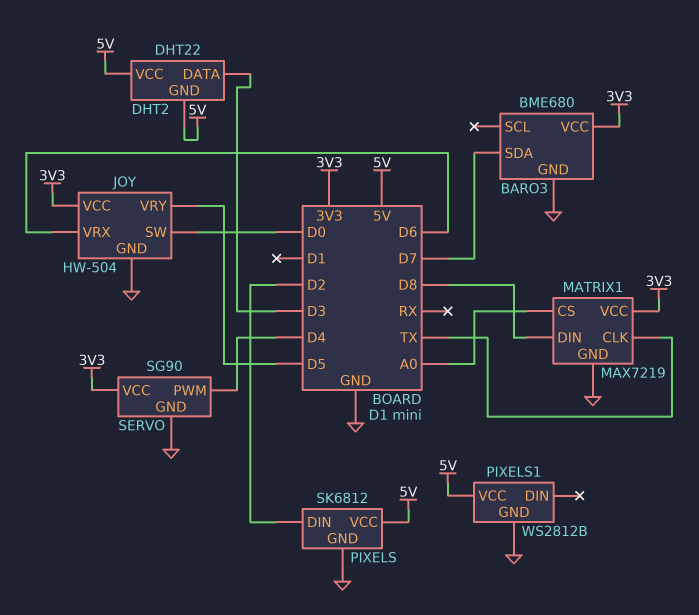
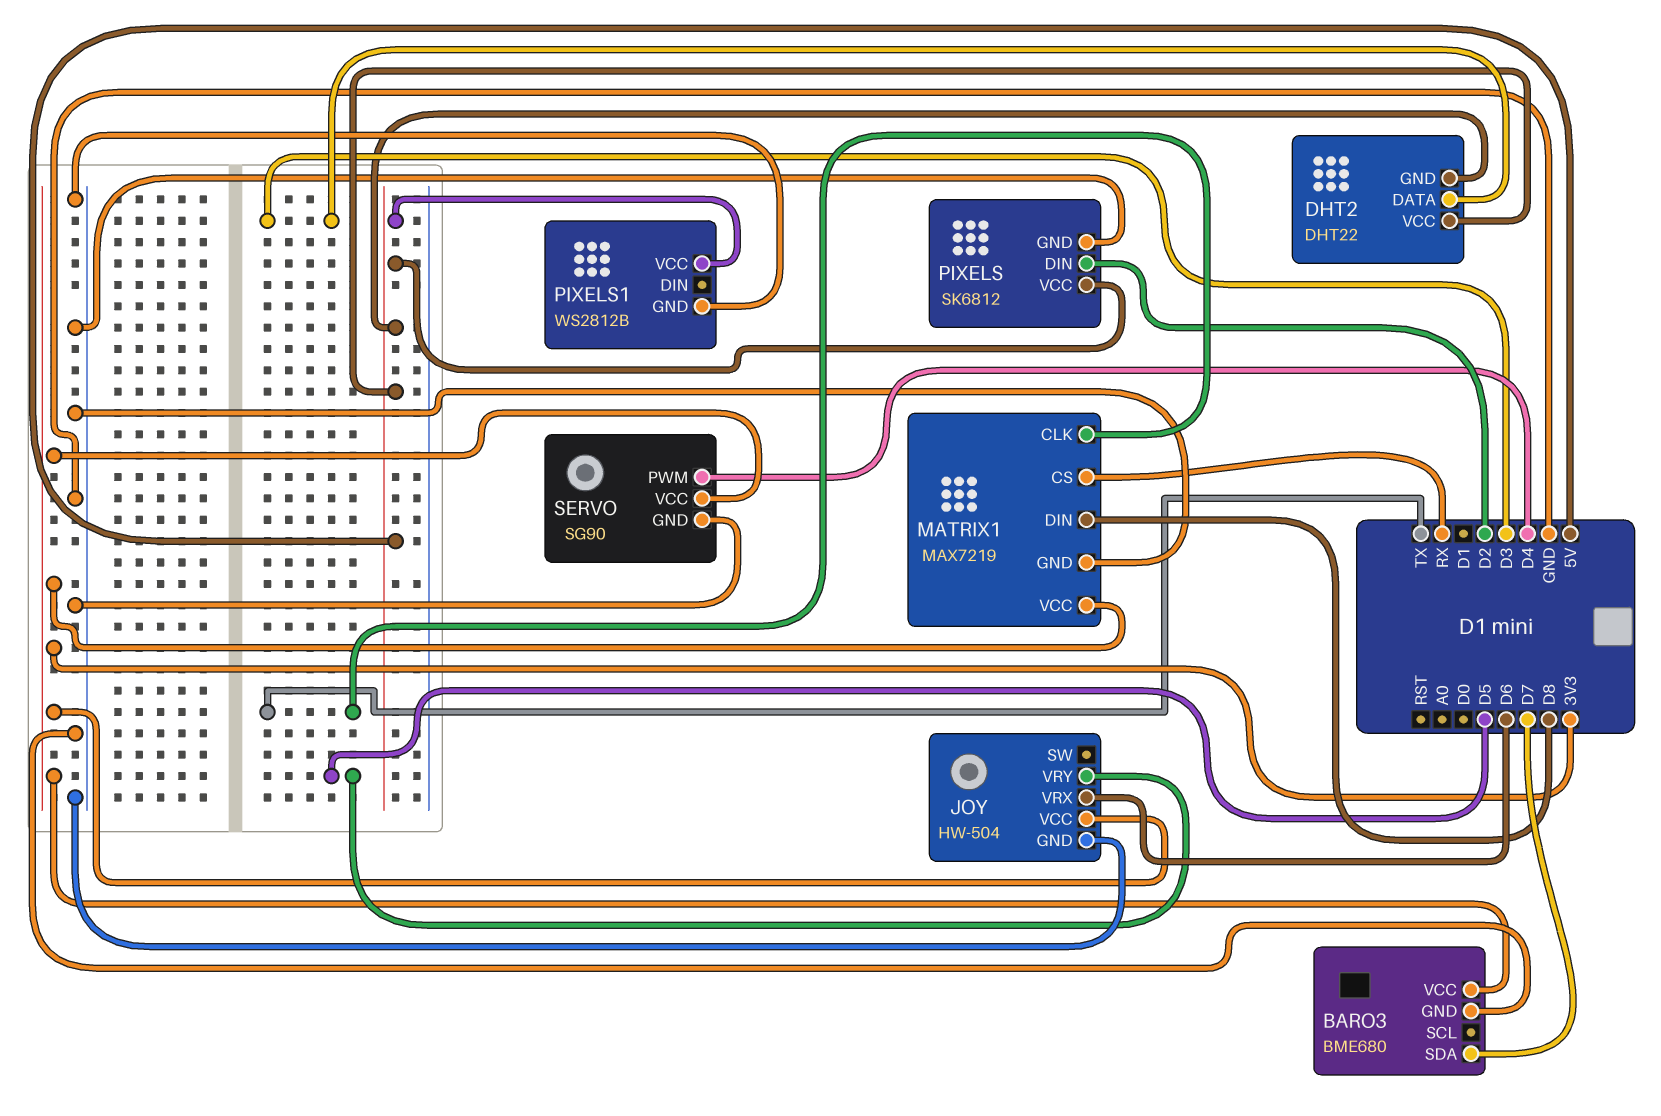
JOY pin SW: D0 -> none
MATRIX1 pin CS: A0 -> RX

